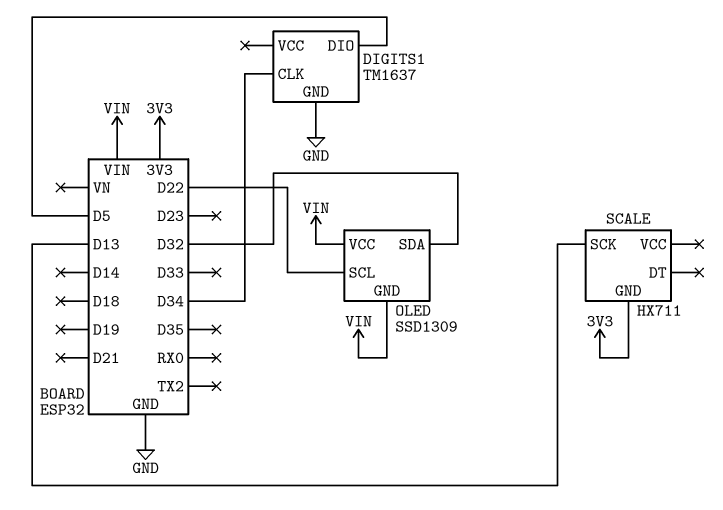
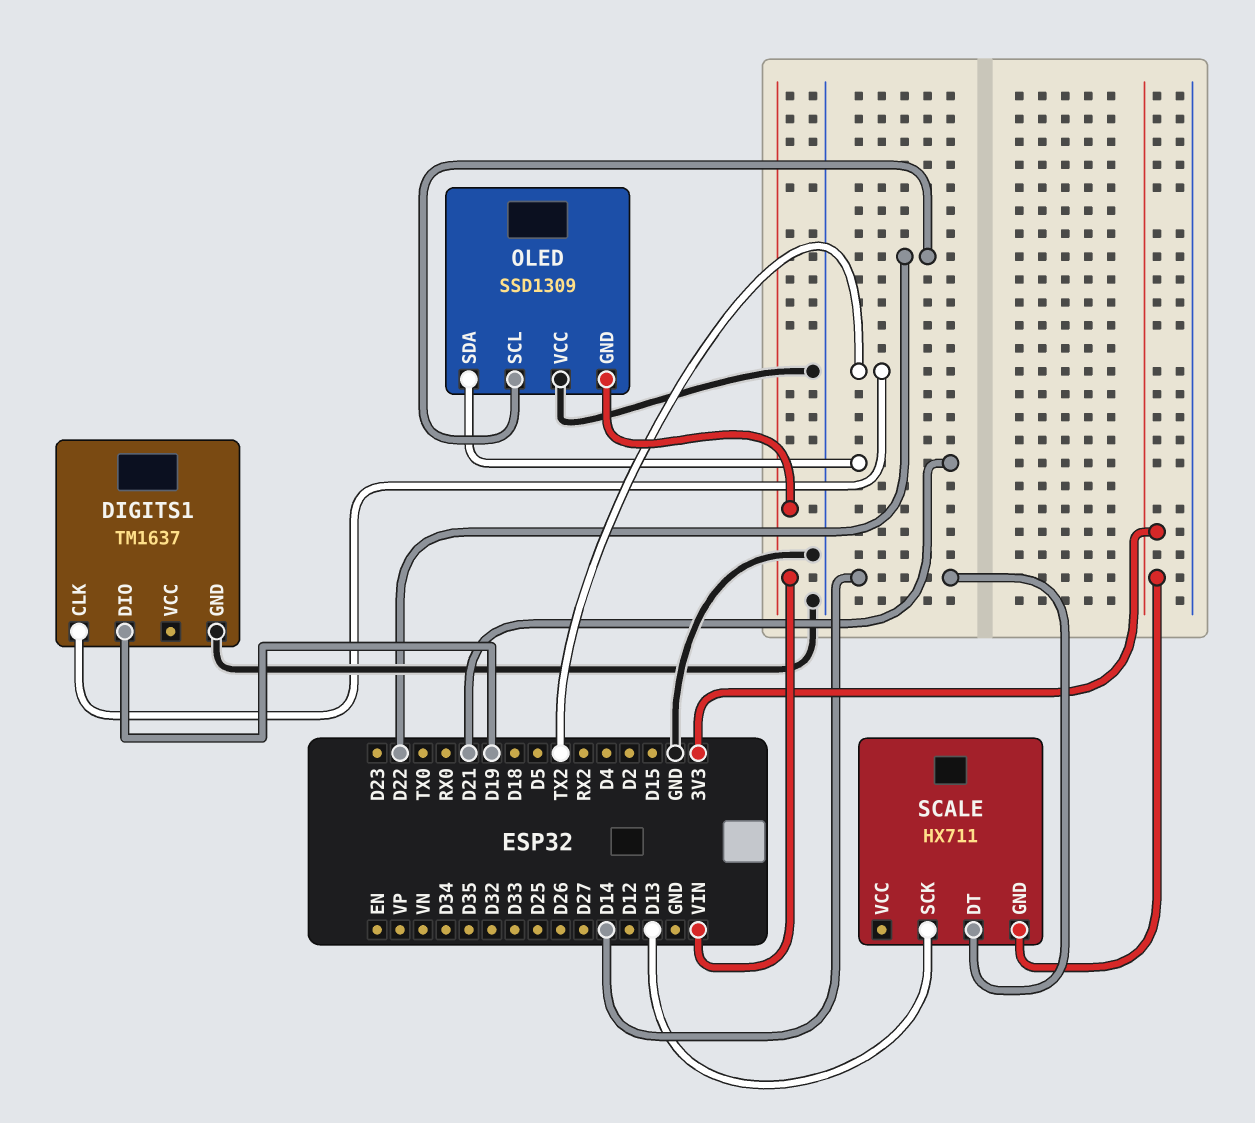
DIGITS1 pin CLK: D34 -> TX2
DIGITS1 pin DIO: D5 -> D19
OLED pin SDA: D32 -> D21
OLED pin VCC: VIN -> GND
SCALE pin DT: none -> D14

